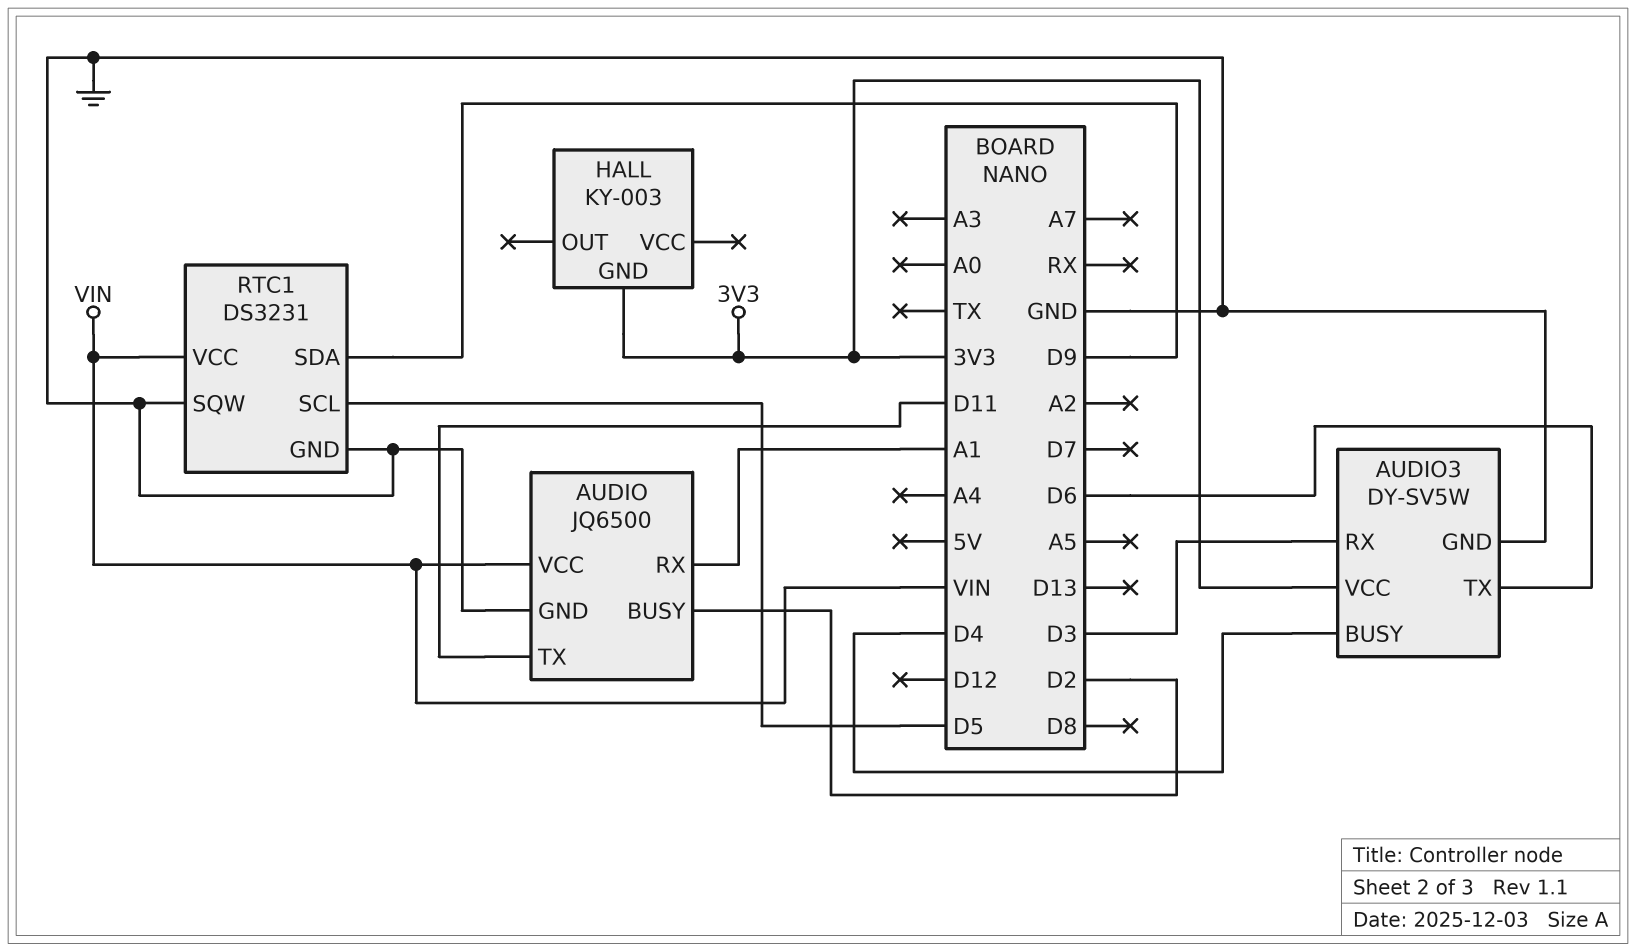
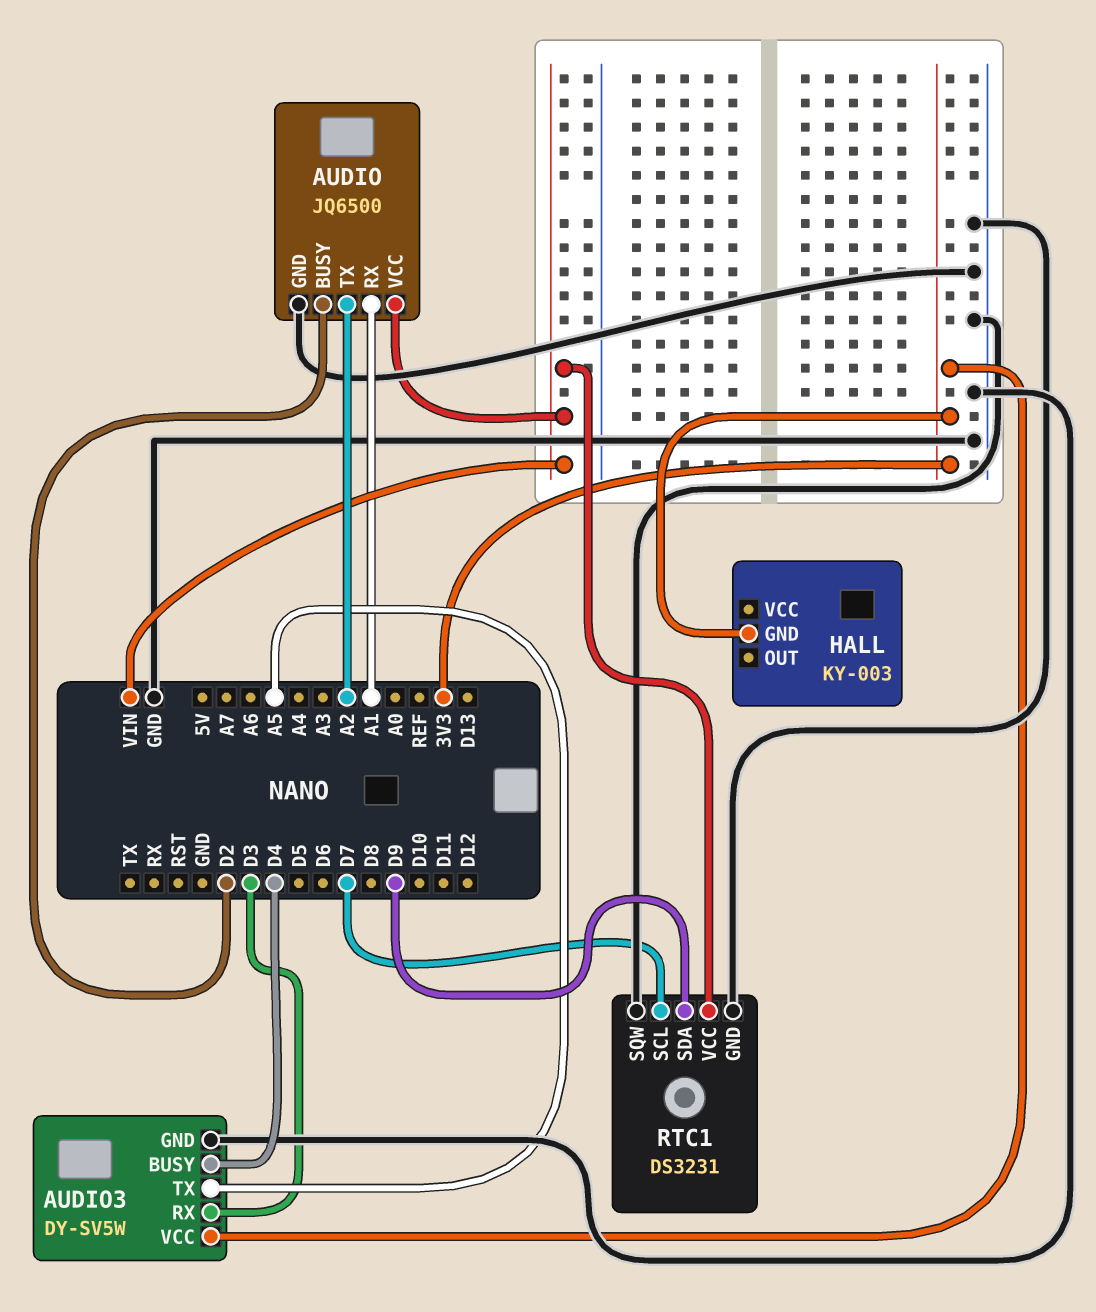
AUDIO pin TX: D11 -> A2
AUDIO3 pin TX: D6 -> A5
RTC1 pin SCL: D5 -> D7

